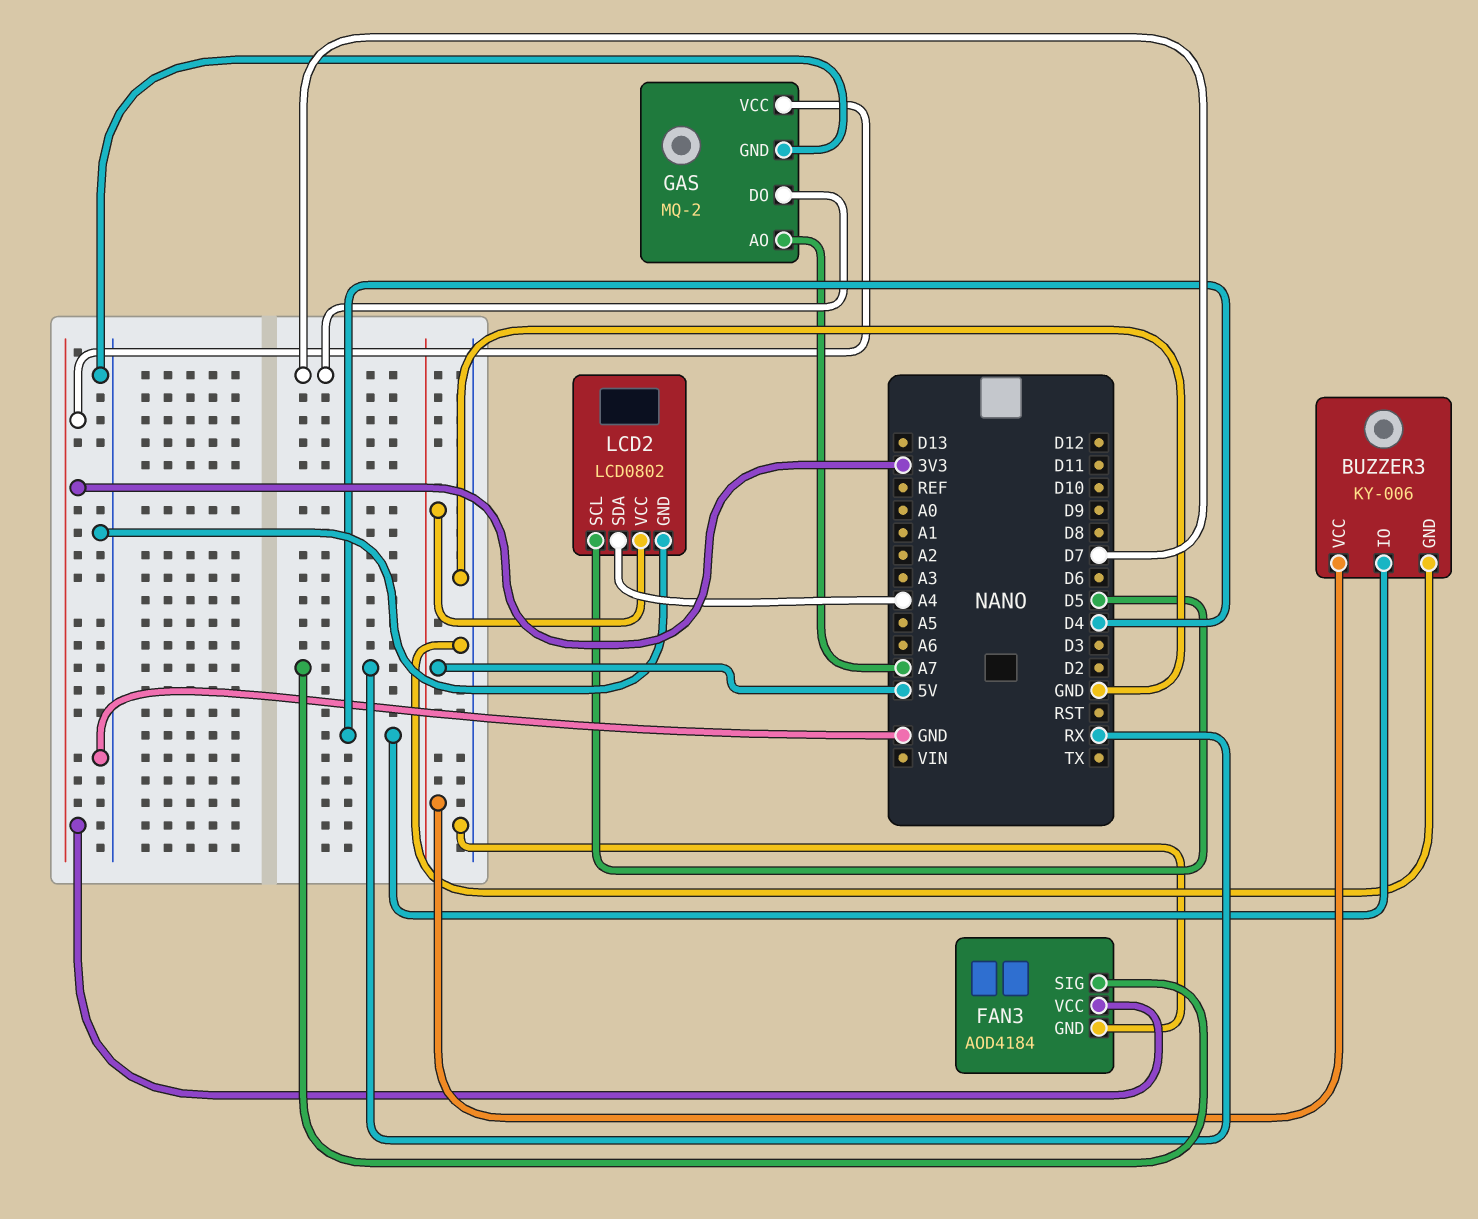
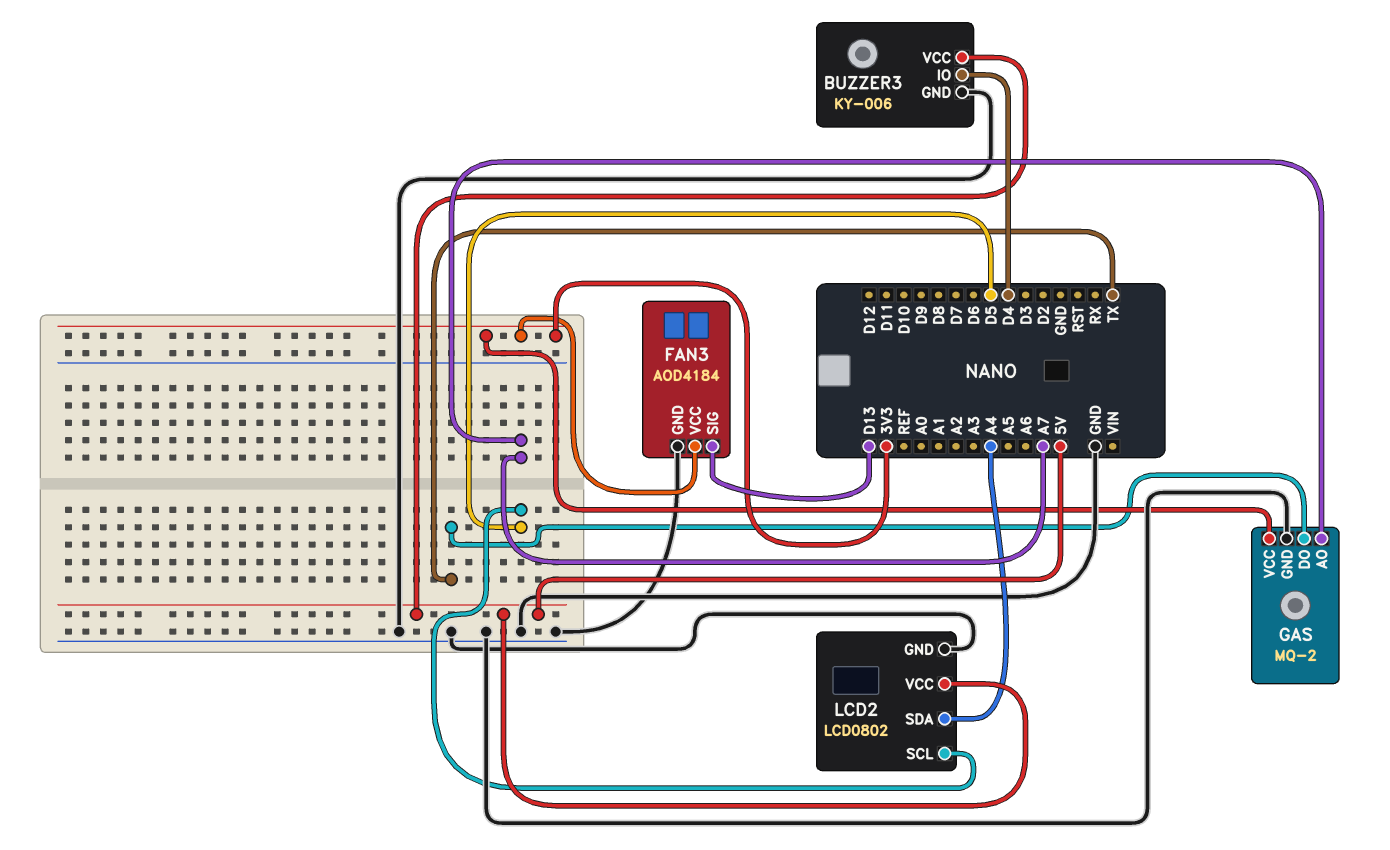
FAN3 pin SIG: RX -> D13
GAS pin DO: D7 -> TX

